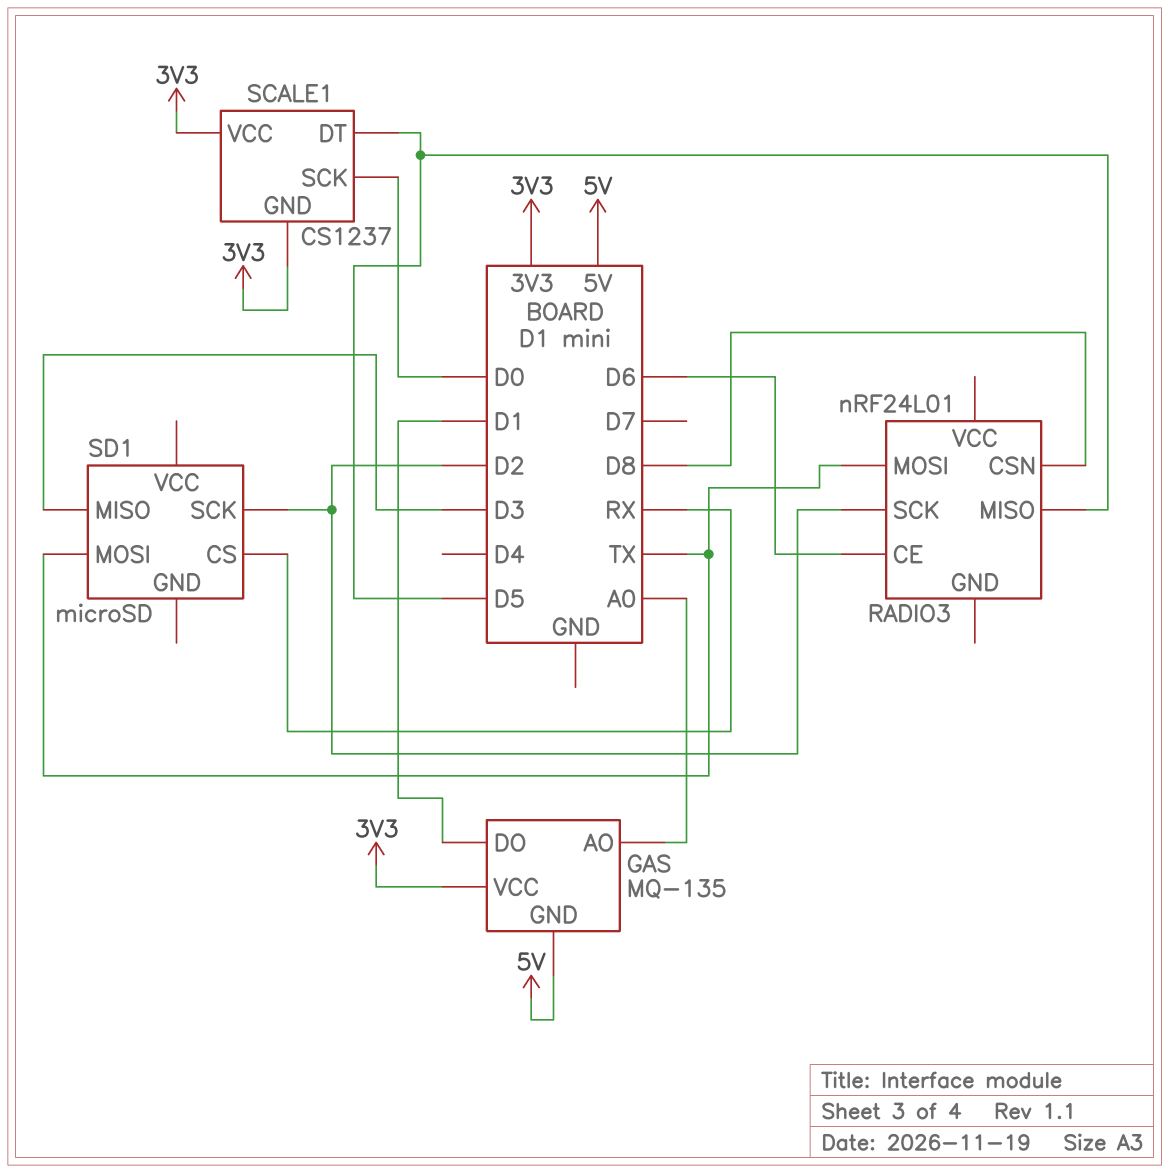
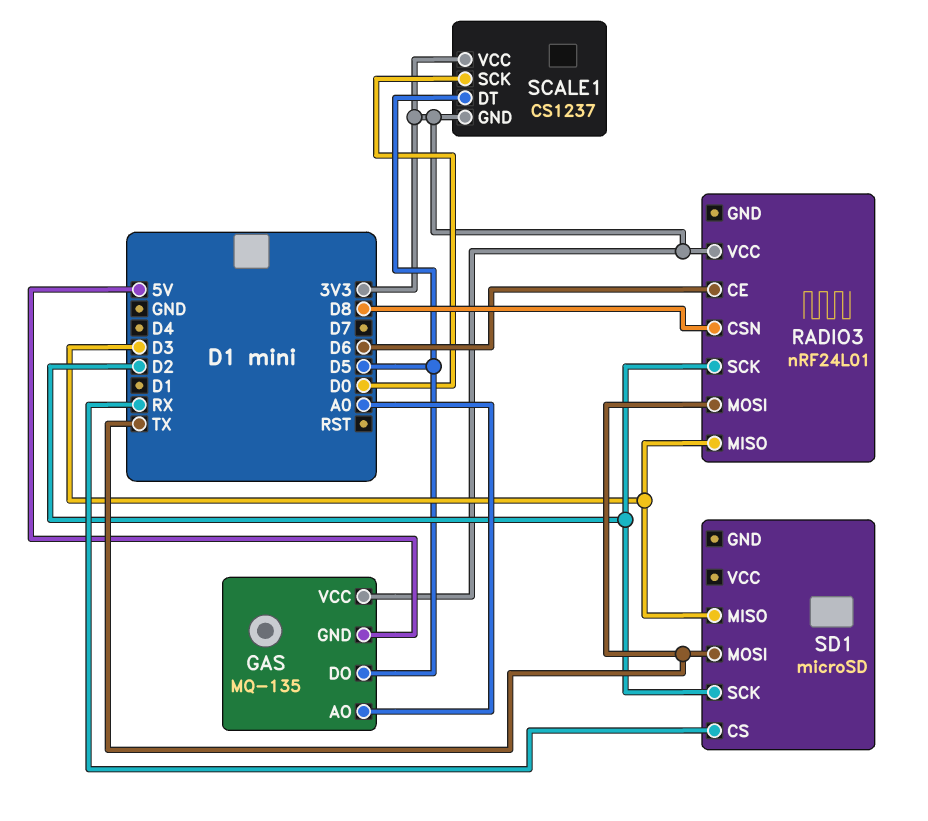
GAS pin DO: D1 -> D5
RADIO3 pin MISO: D5 -> D3
RADIO3 pin VCC: none -> 3V3

